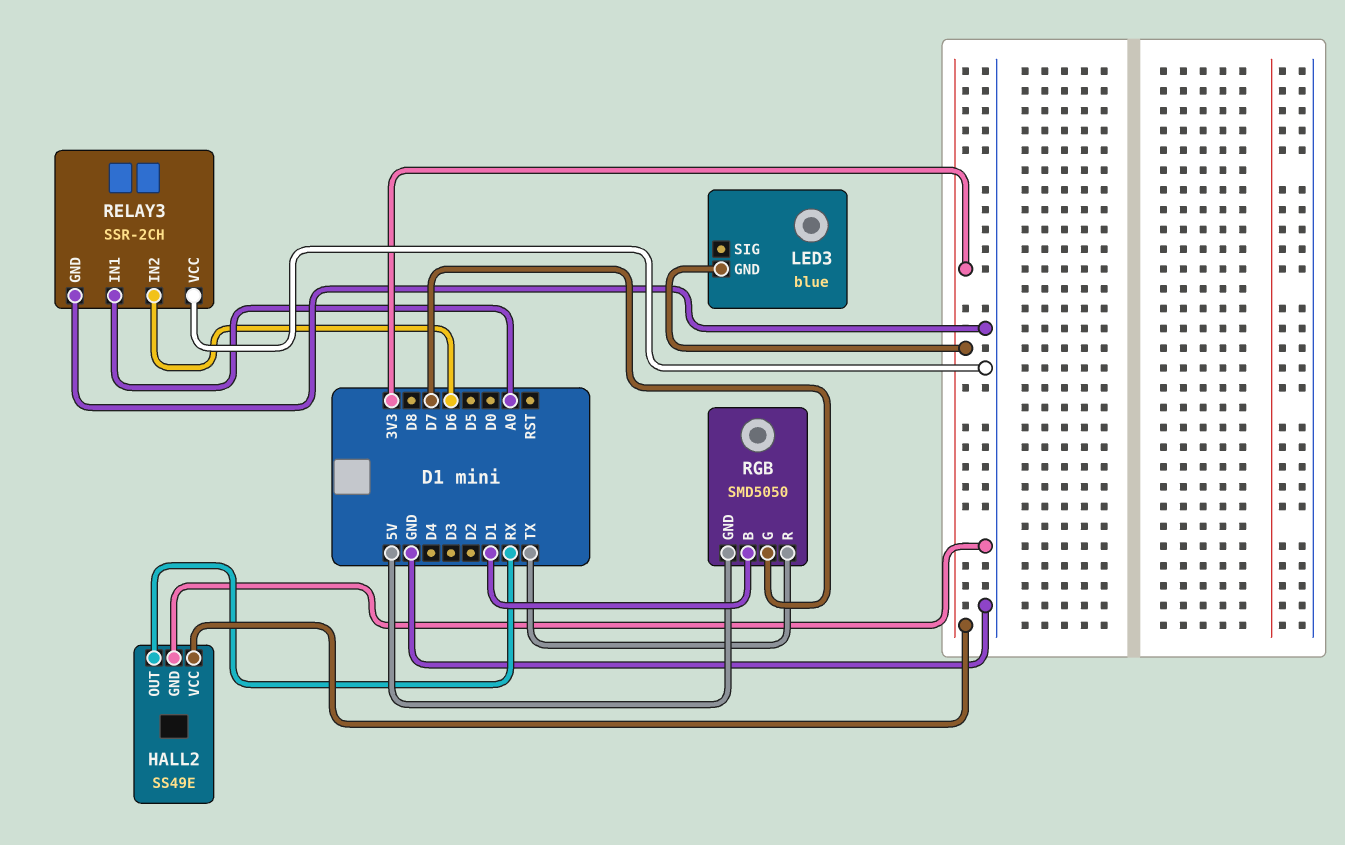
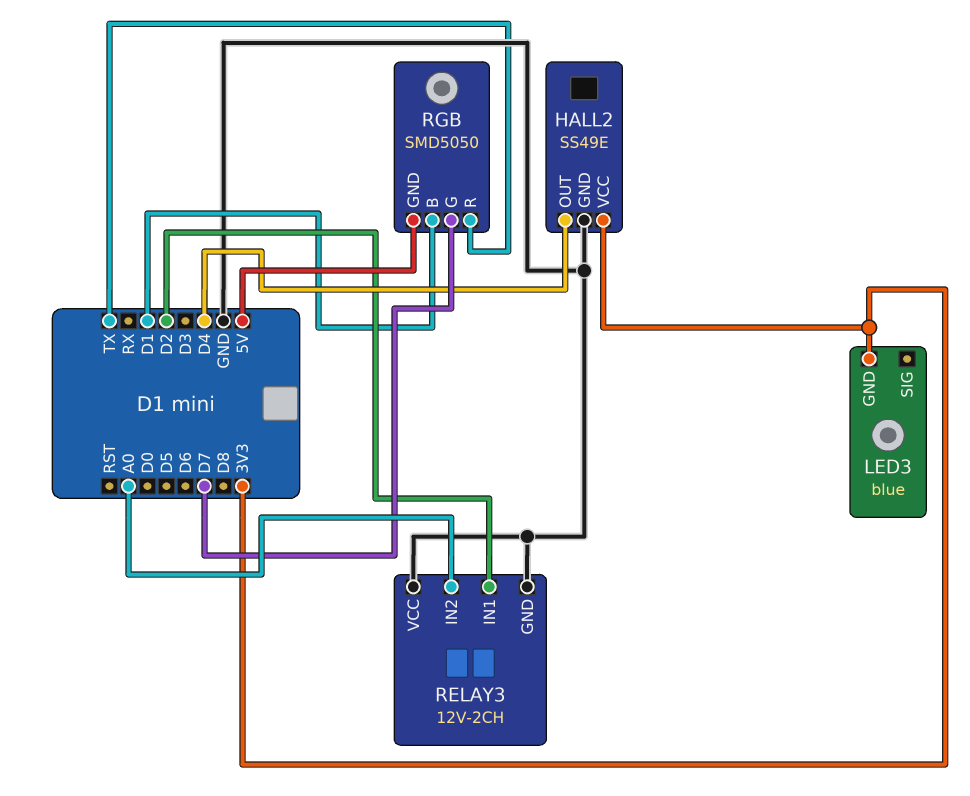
HALL2 pin OUT: RX -> D4
RELAY3: SSR-2CH -> 12V-2CH
RELAY3 pin IN1: A0 -> D2
RELAY3 pin IN2: D6 -> A0

